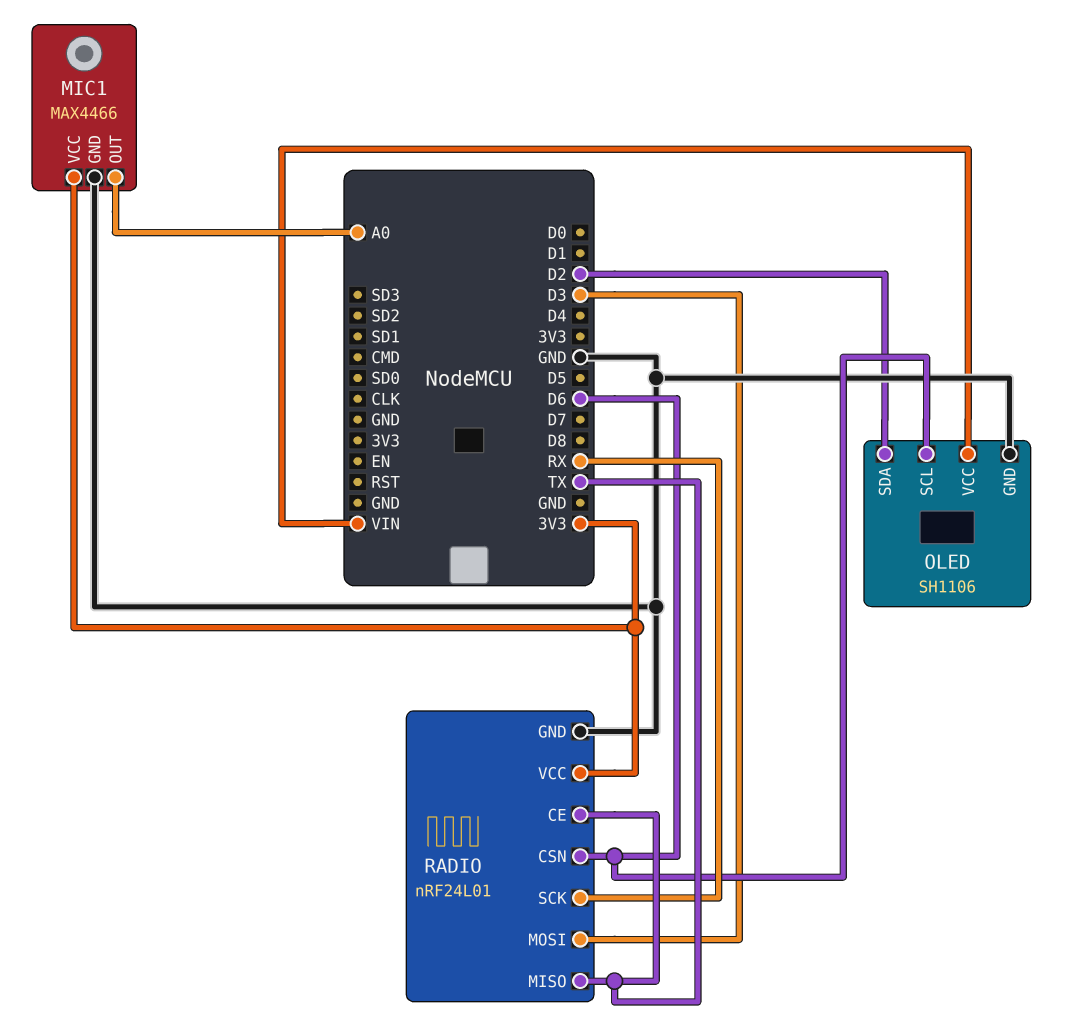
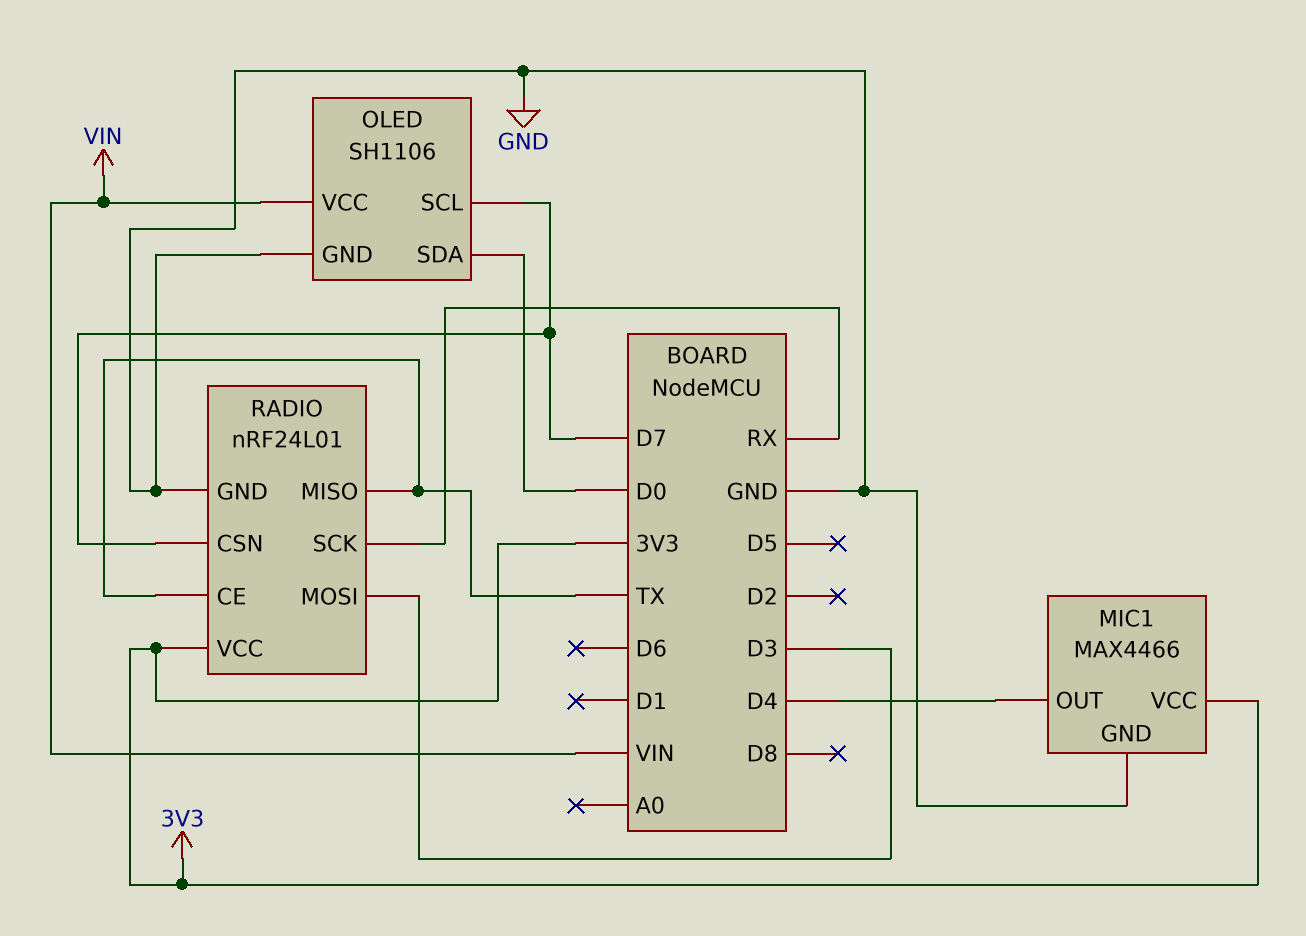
MIC1 pin OUT: A0 -> D4
OLED pin SCL: D6 -> D7
OLED pin SDA: D2 -> D0
RADIO pin CSN: D6 -> D7

